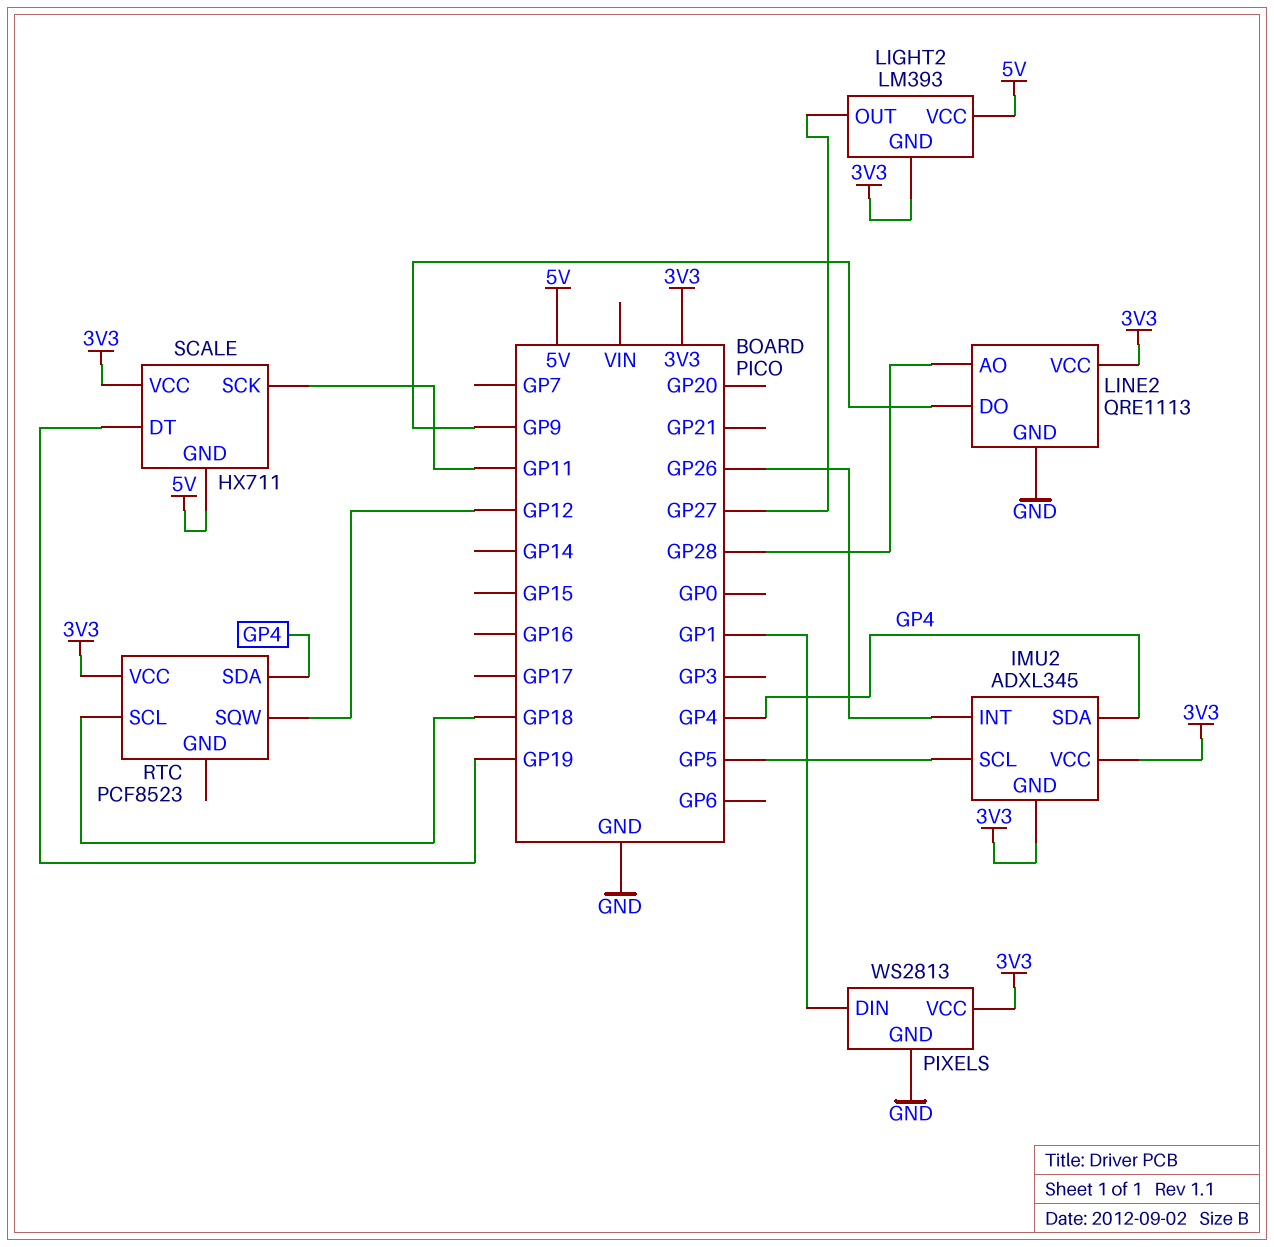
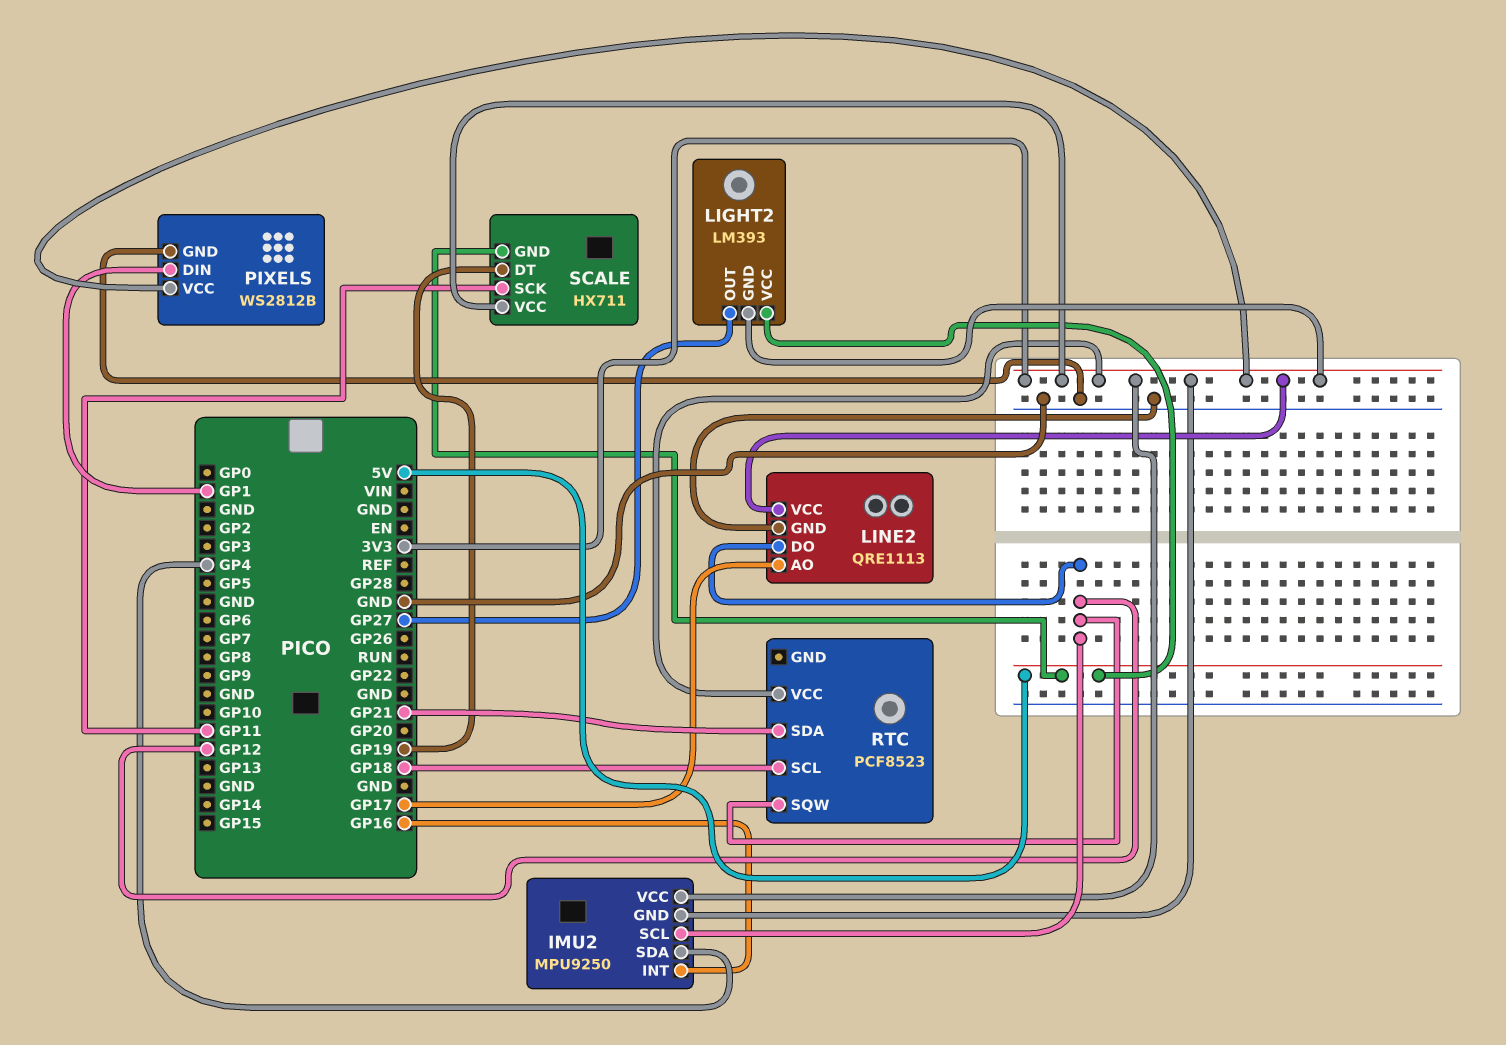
IMU2: ADXL345 -> MPU9250
IMU2 pin INT: GP26 -> GP16
IMU2 pin SCL: GP5 -> GP12
LINE2 pin AO: GP28 -> GP17
LINE2 pin DO: GP9 -> GP12
PIXELS: WS2813 -> WS2812B
RTC pin SDA: GP4 -> GP21

